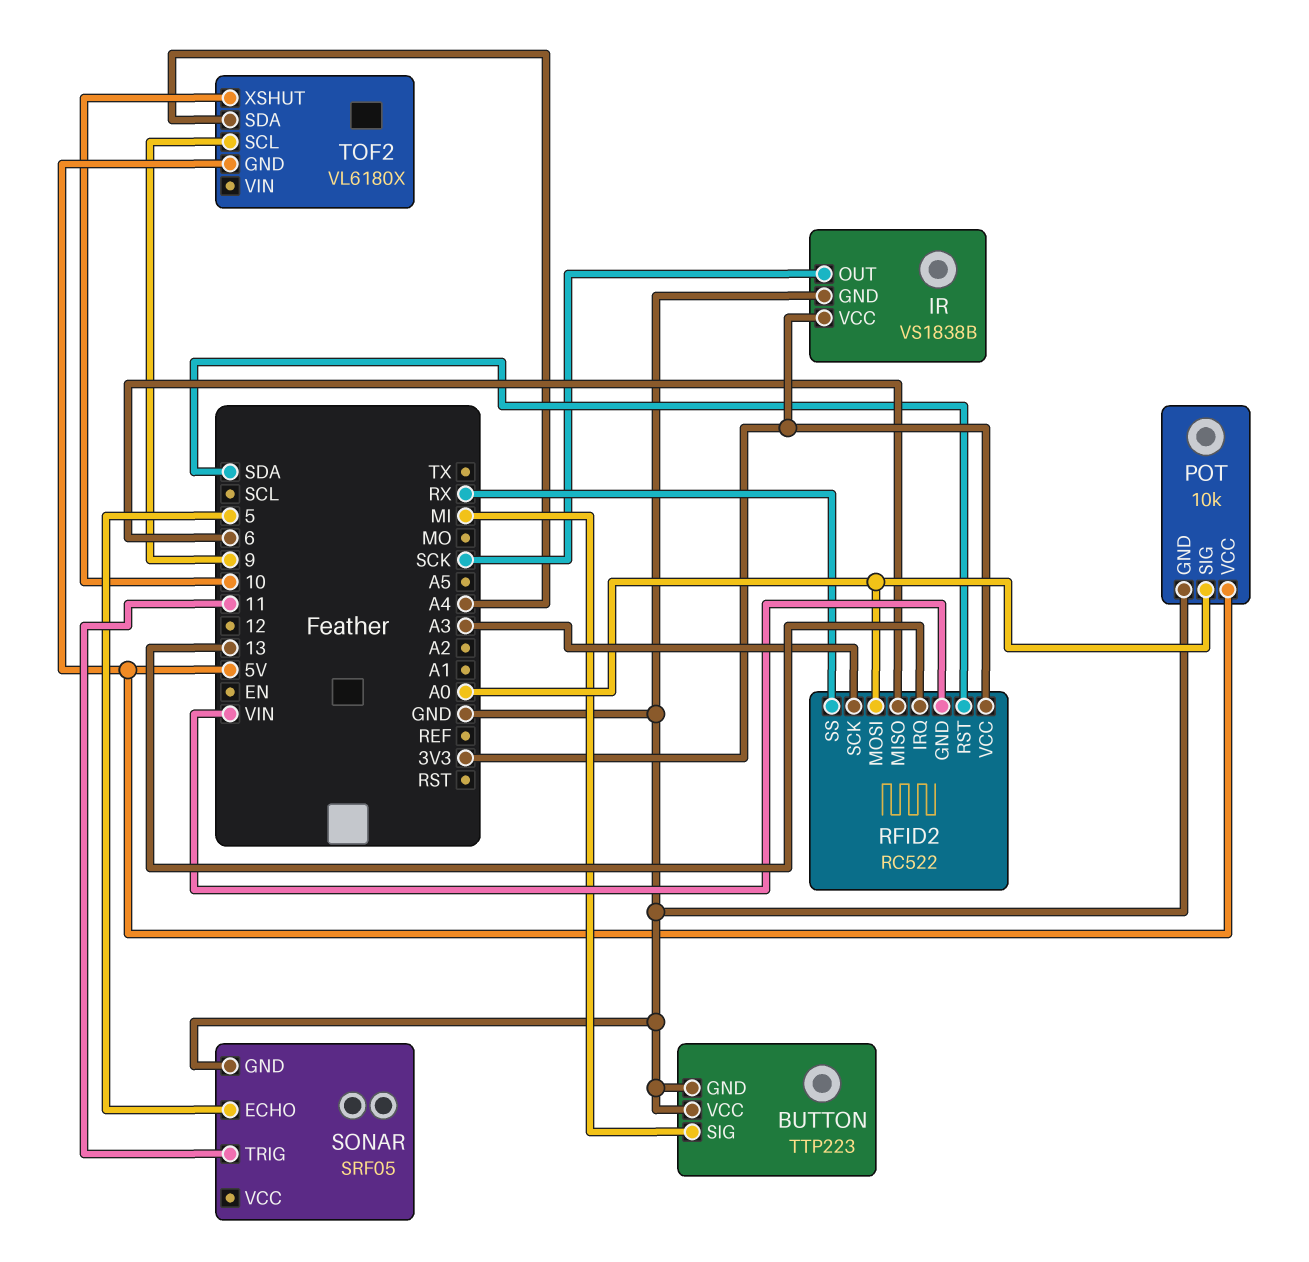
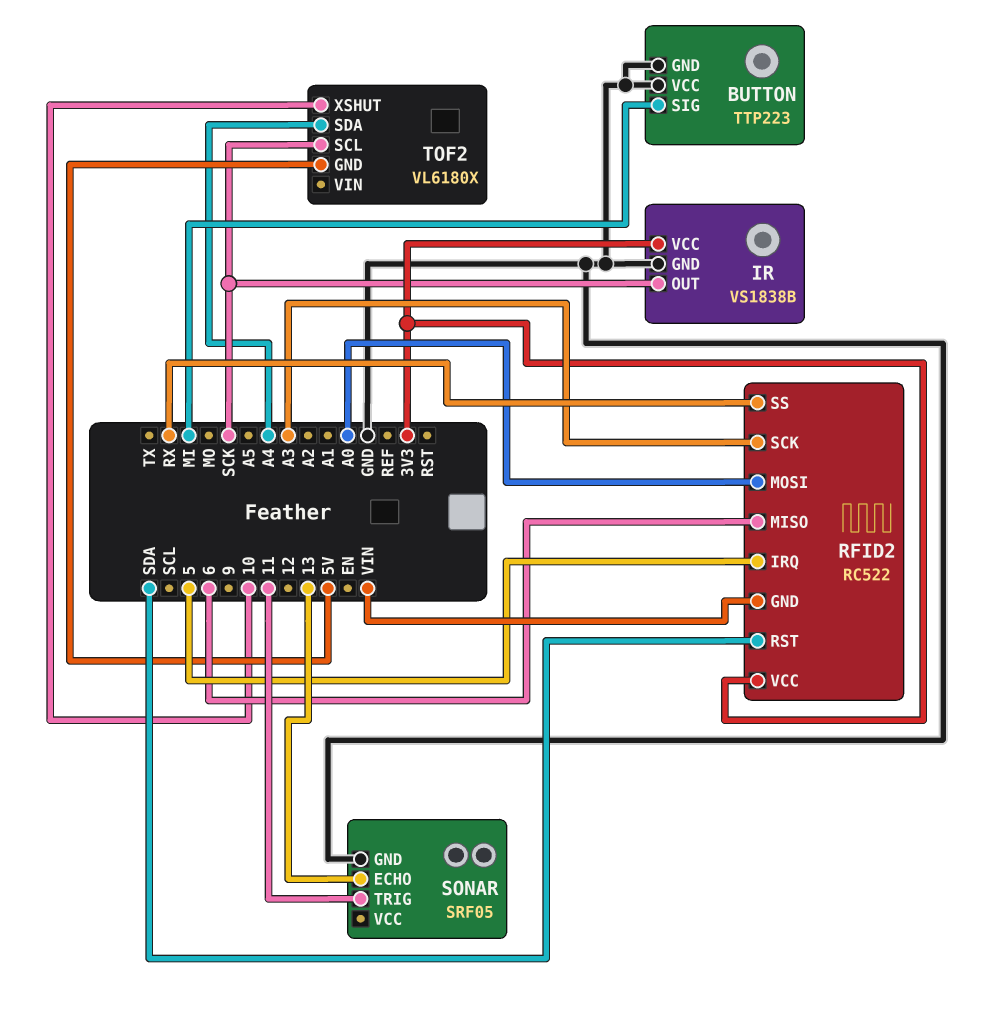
POT: 10k -> none
POT pin GND: GND -> none
POT pin SIG: A0 -> none
POT pin VCC: 5V -> none
RFID2 pin IRQ: 13 -> 5
SONAR pin ECHO: 5 -> 13
TOF2 pin SCL: 9 -> SCK

